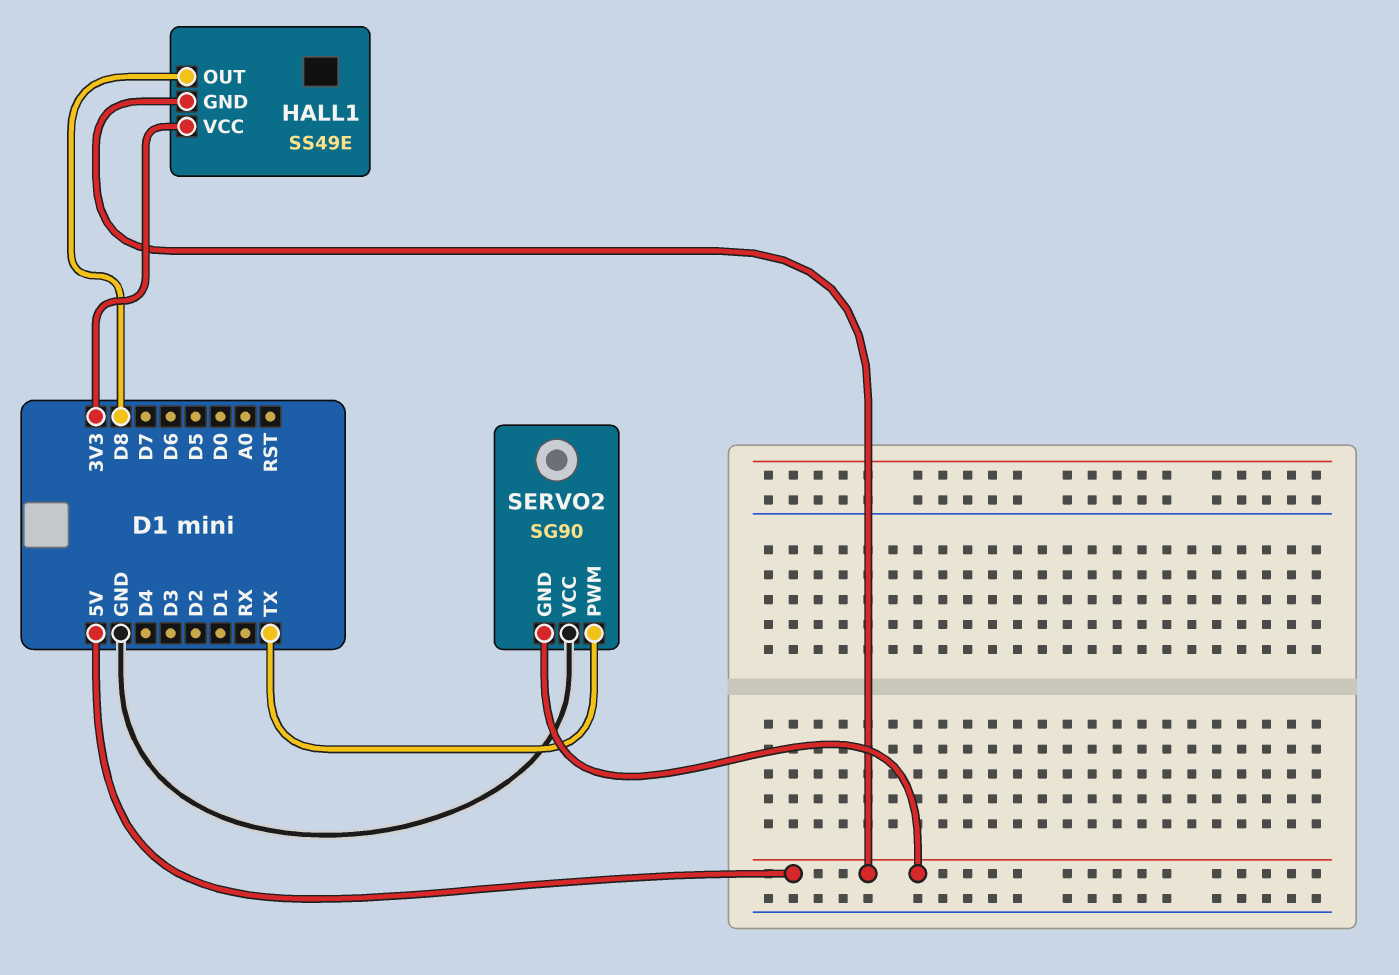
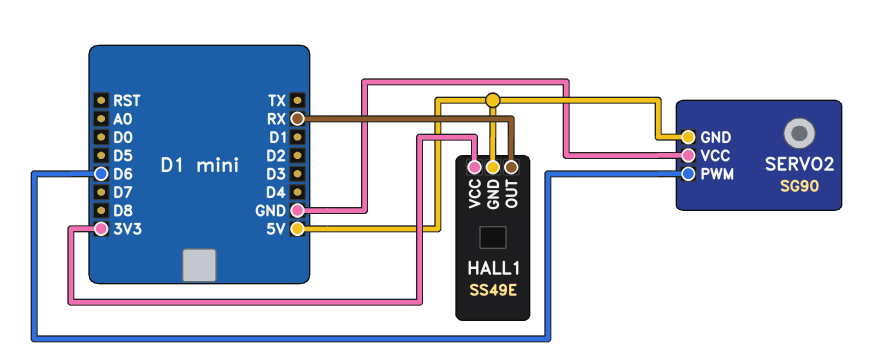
HALL1 pin OUT: D8 -> RX
SERVO2 pin PWM: TX -> D6

